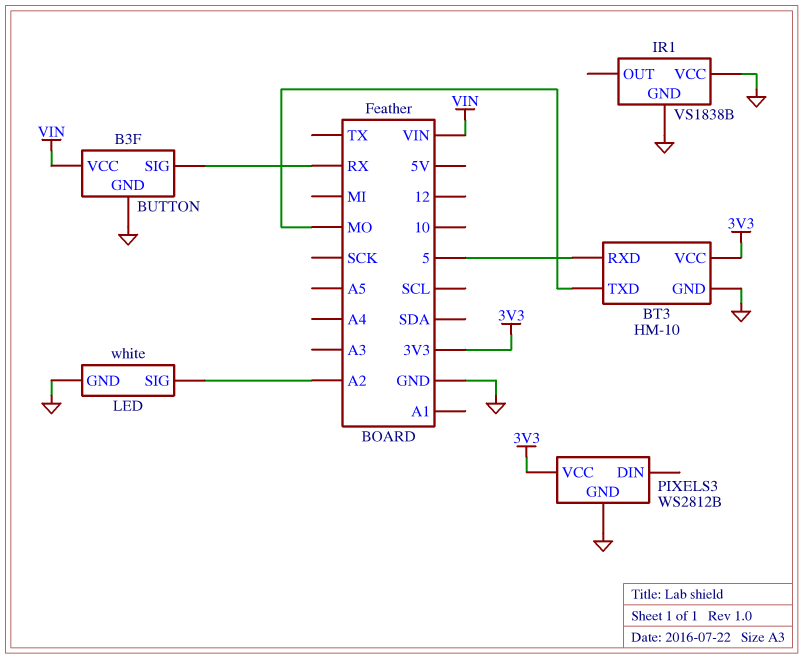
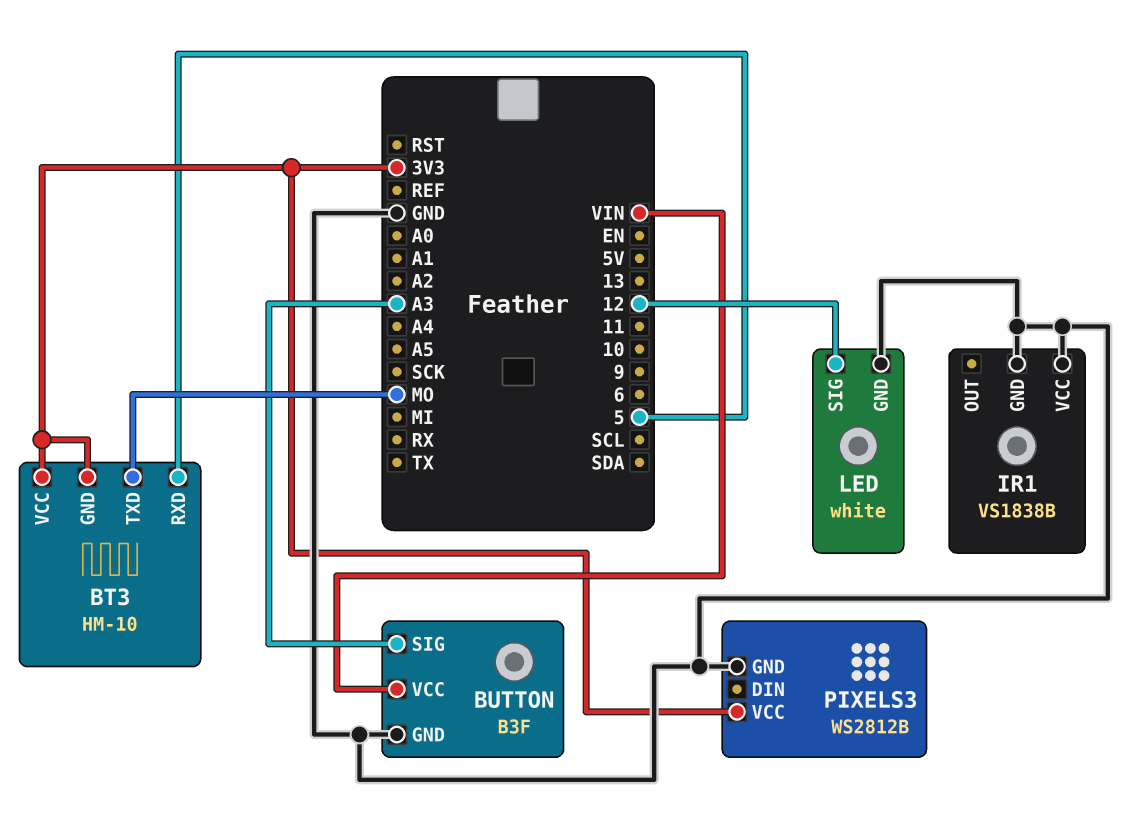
BT3 pin GND: GND -> 3V3
BUTTON pin SIG: RX -> A3
LED pin SIG: A2 -> 12

